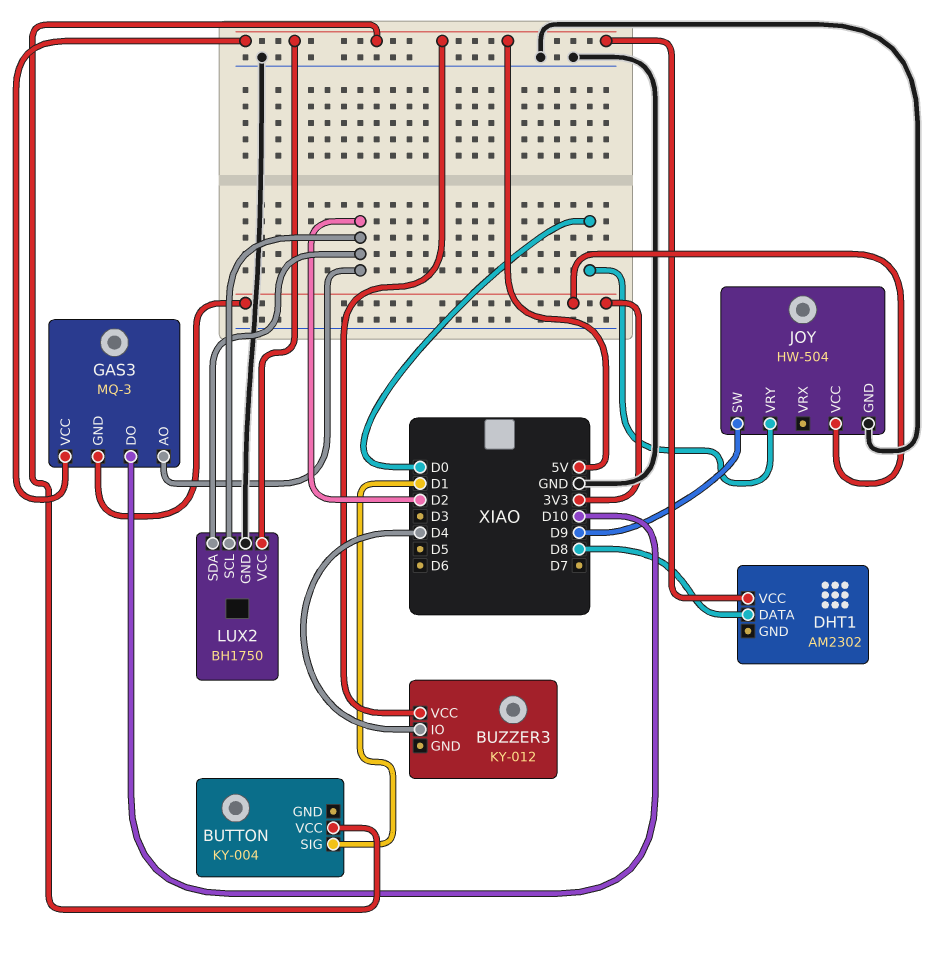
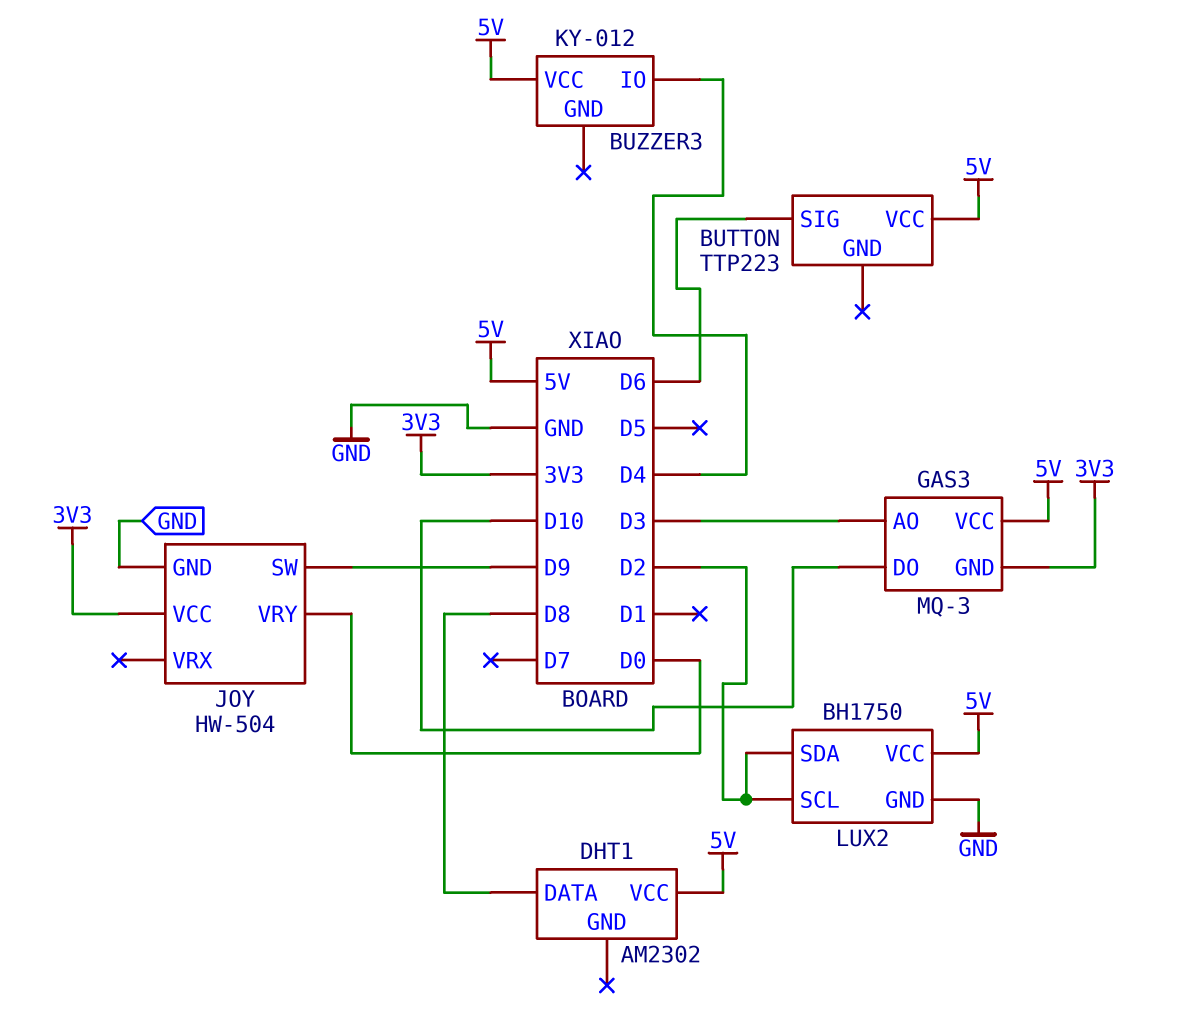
BUTTON: KY-004 -> TTP223
BUTTON pin SIG: D1 -> D6
GAS3 pin AO: D2 -> D3

